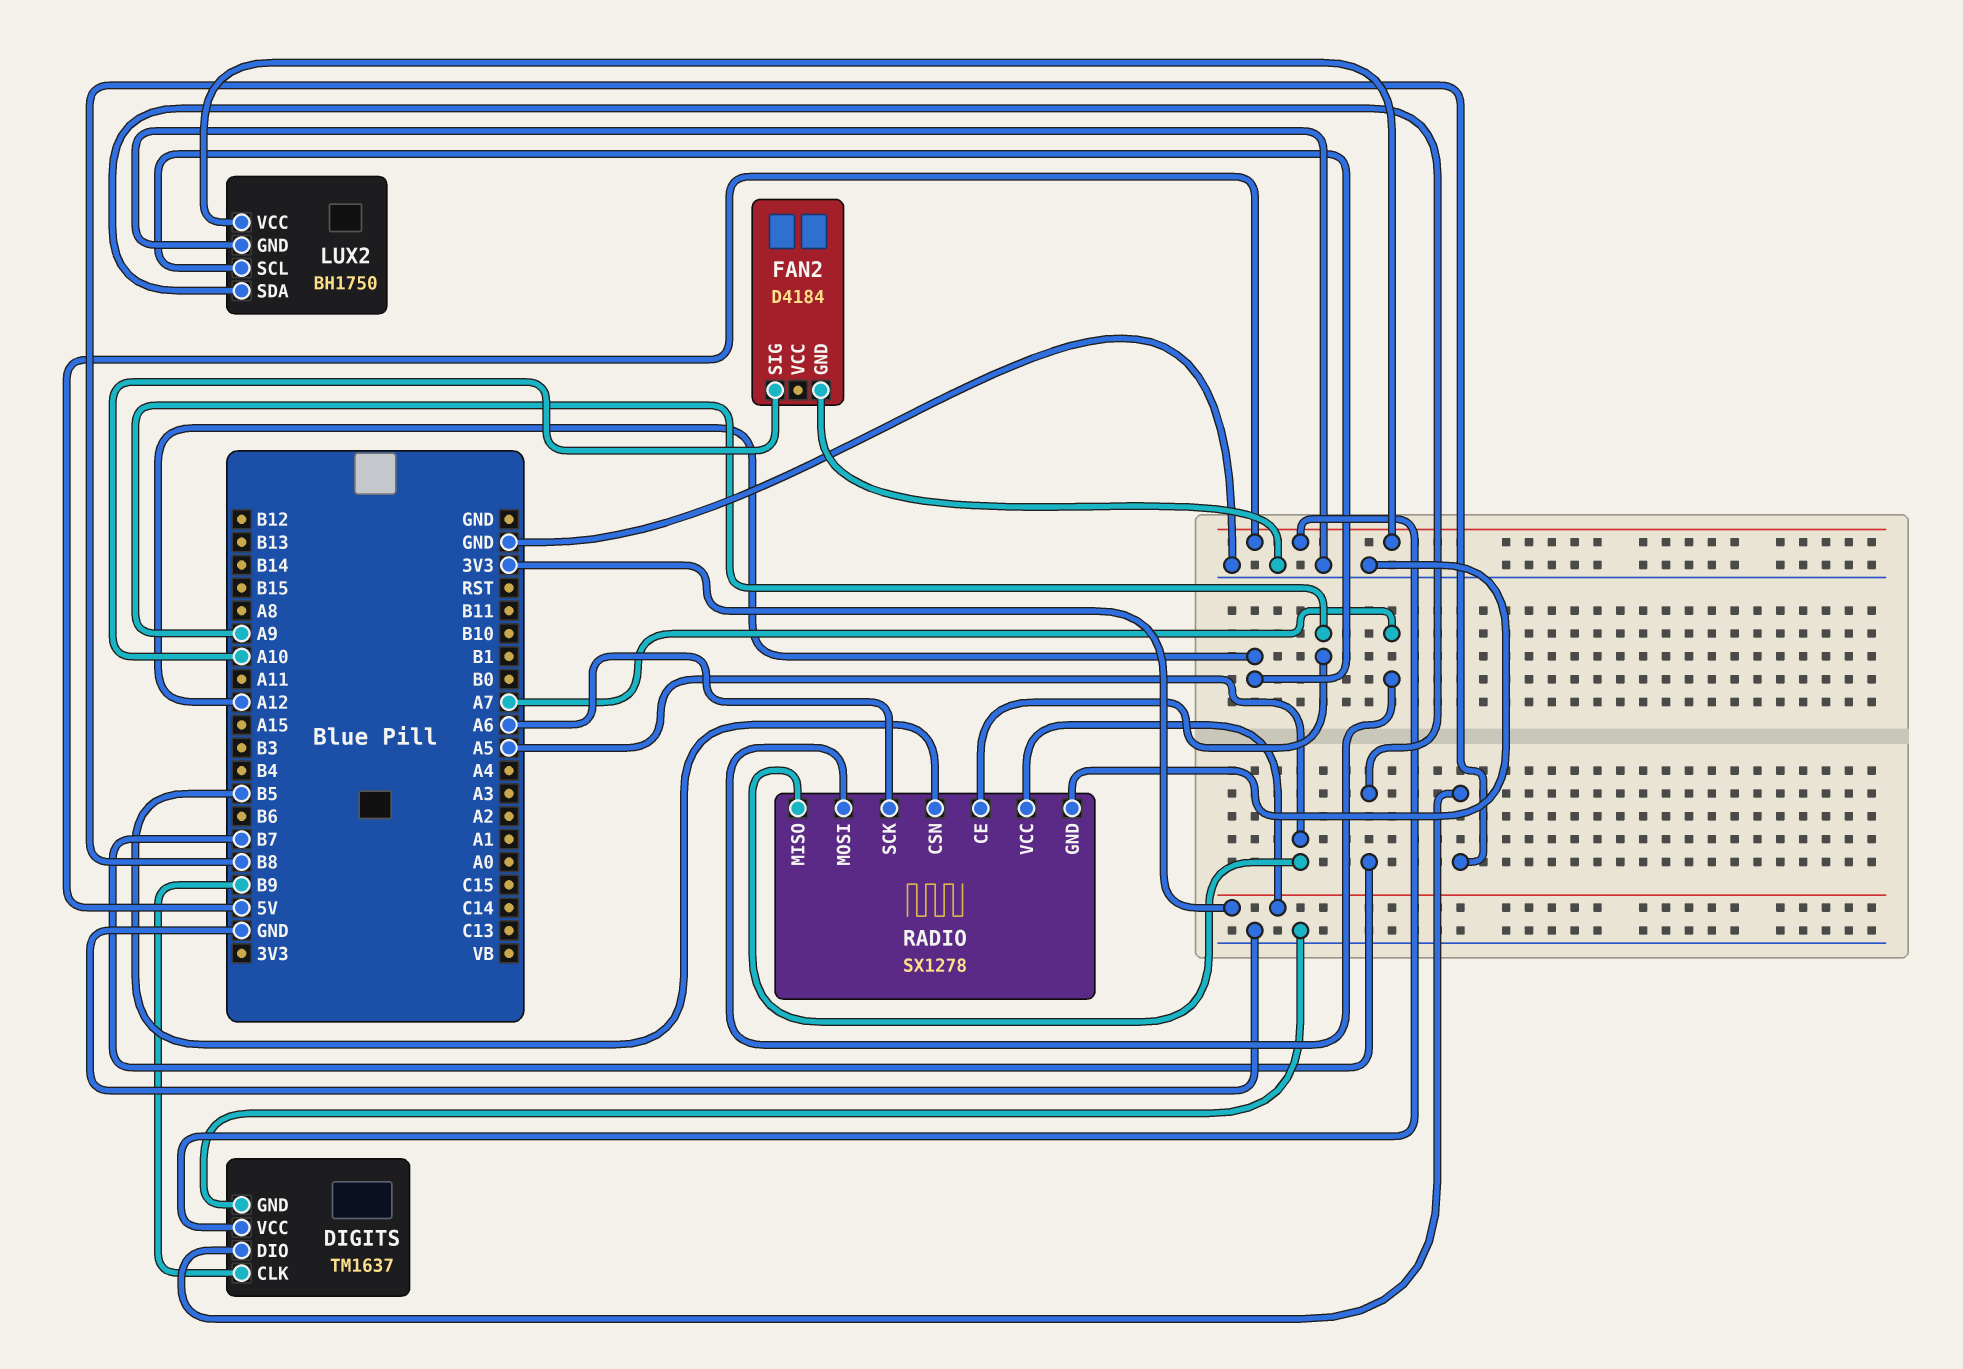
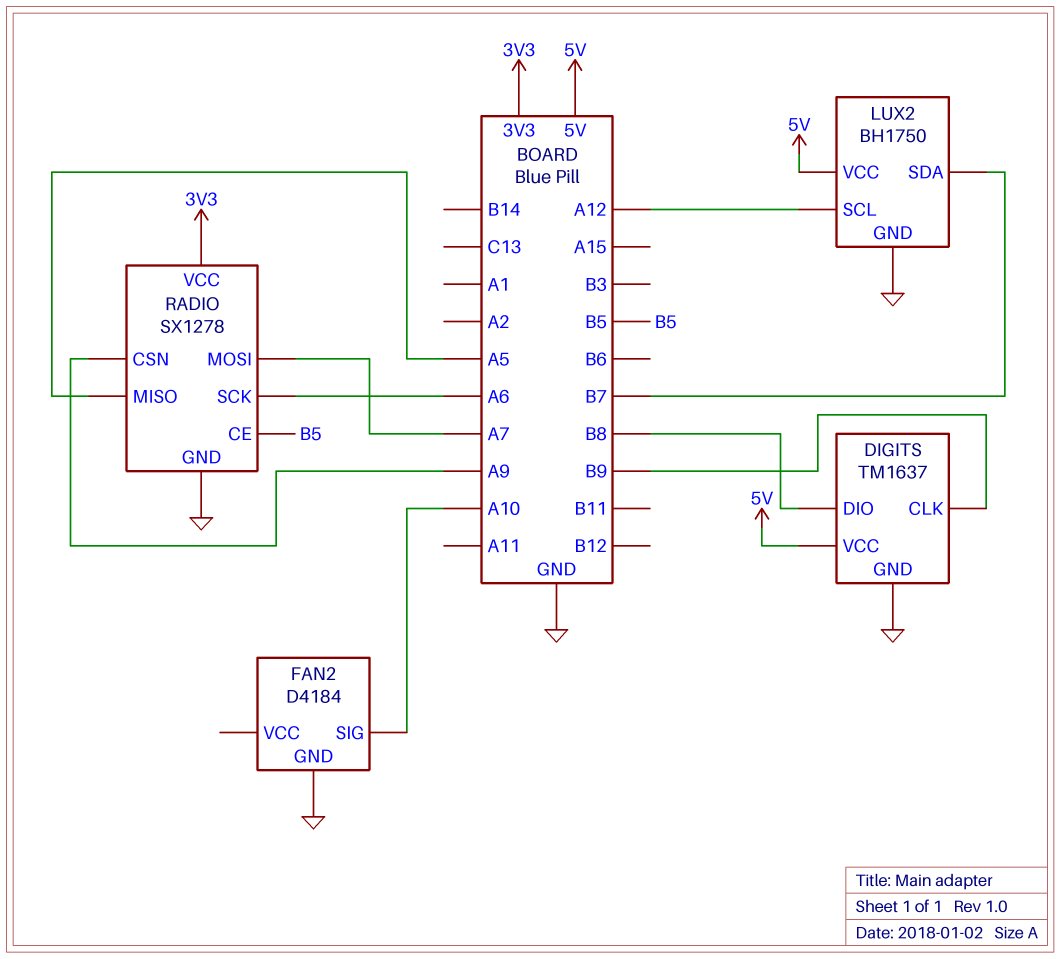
RADIO pin CE: A9 -> B5
RADIO pin CSN: B5 -> A9

